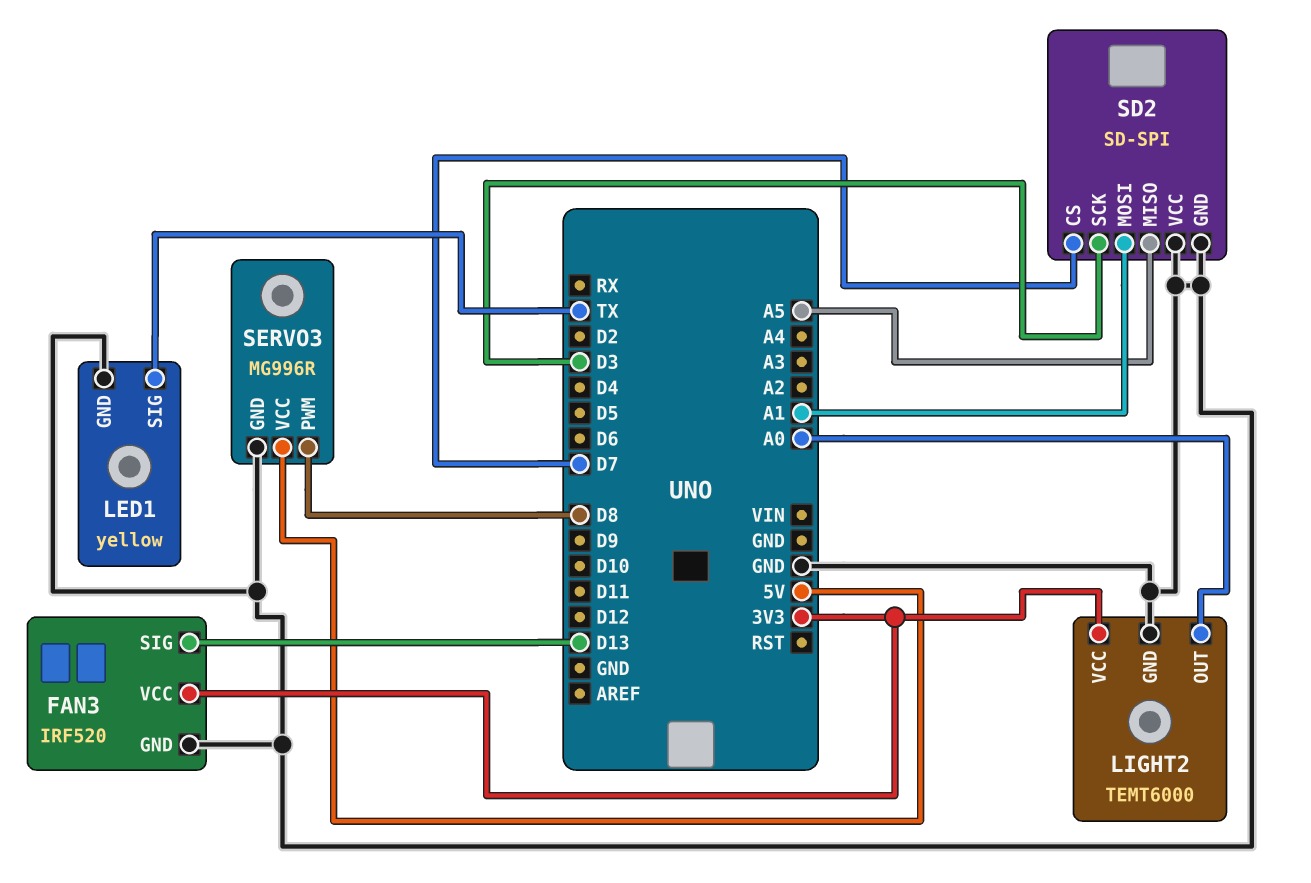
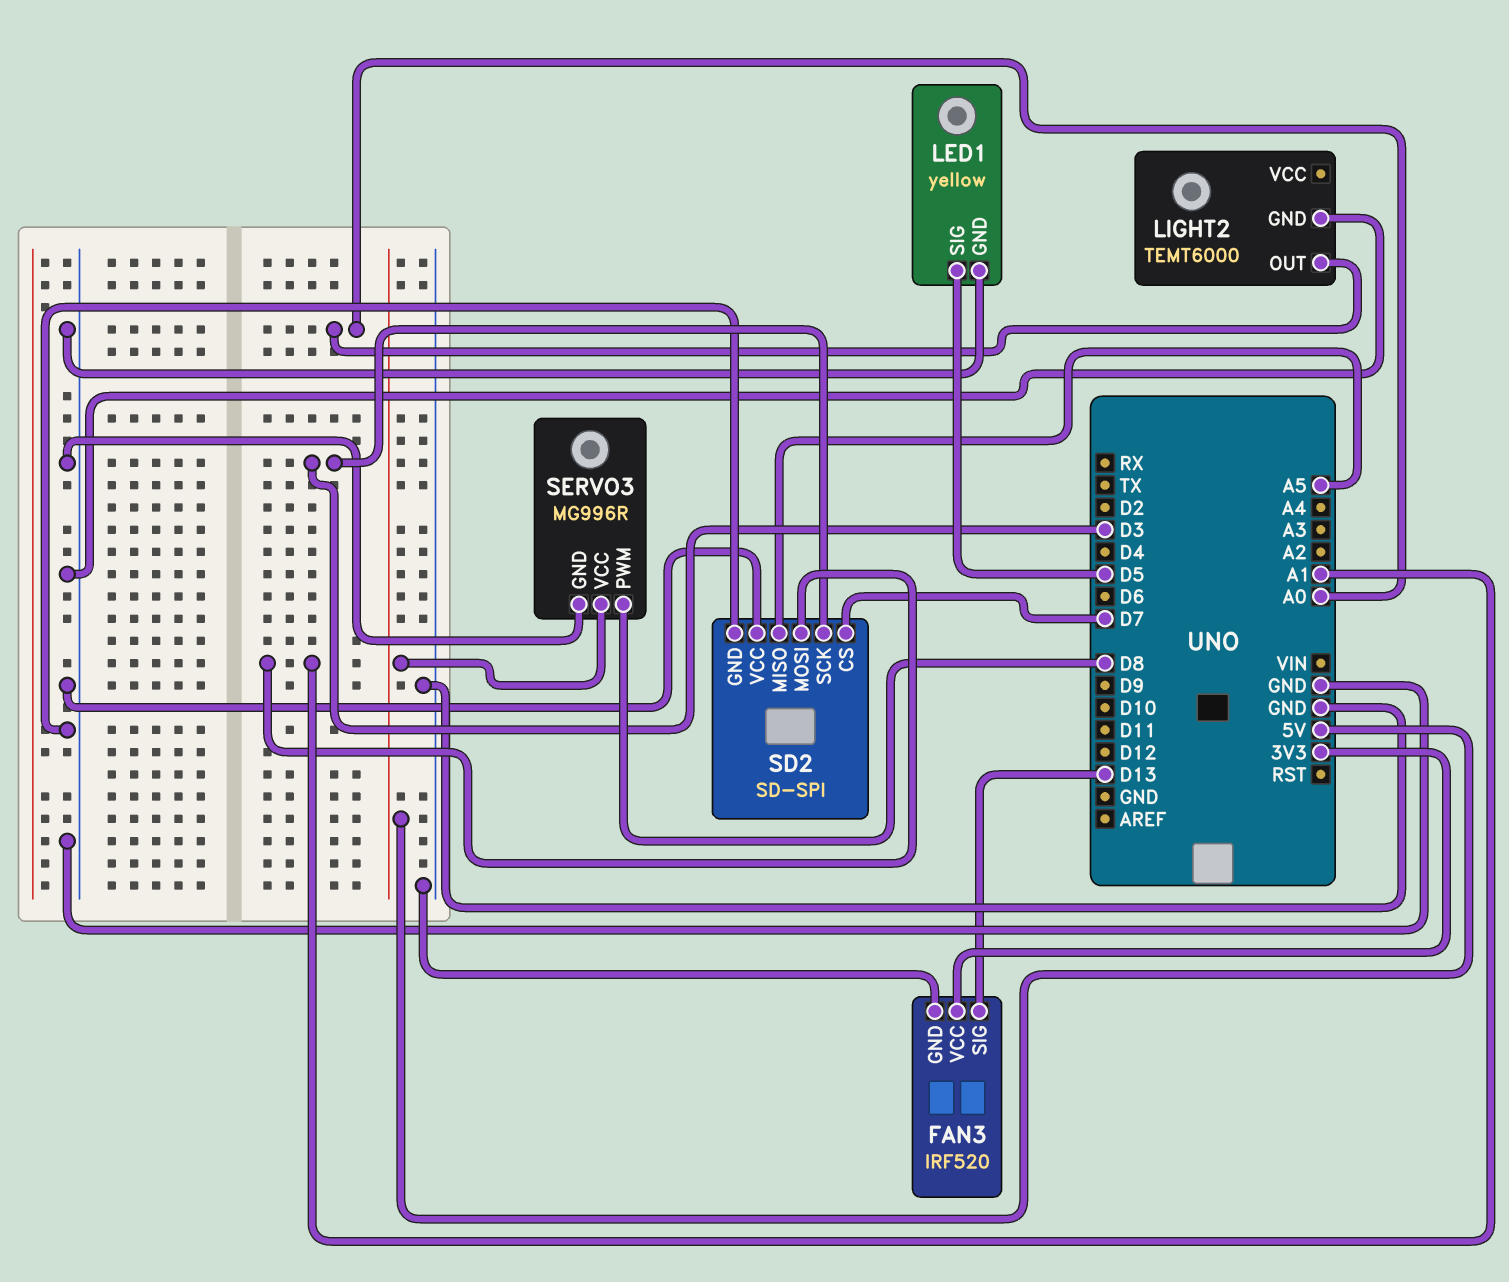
LED1 pin SIG: TX -> D5
LIGHT2 pin VCC: 3V3 -> none

